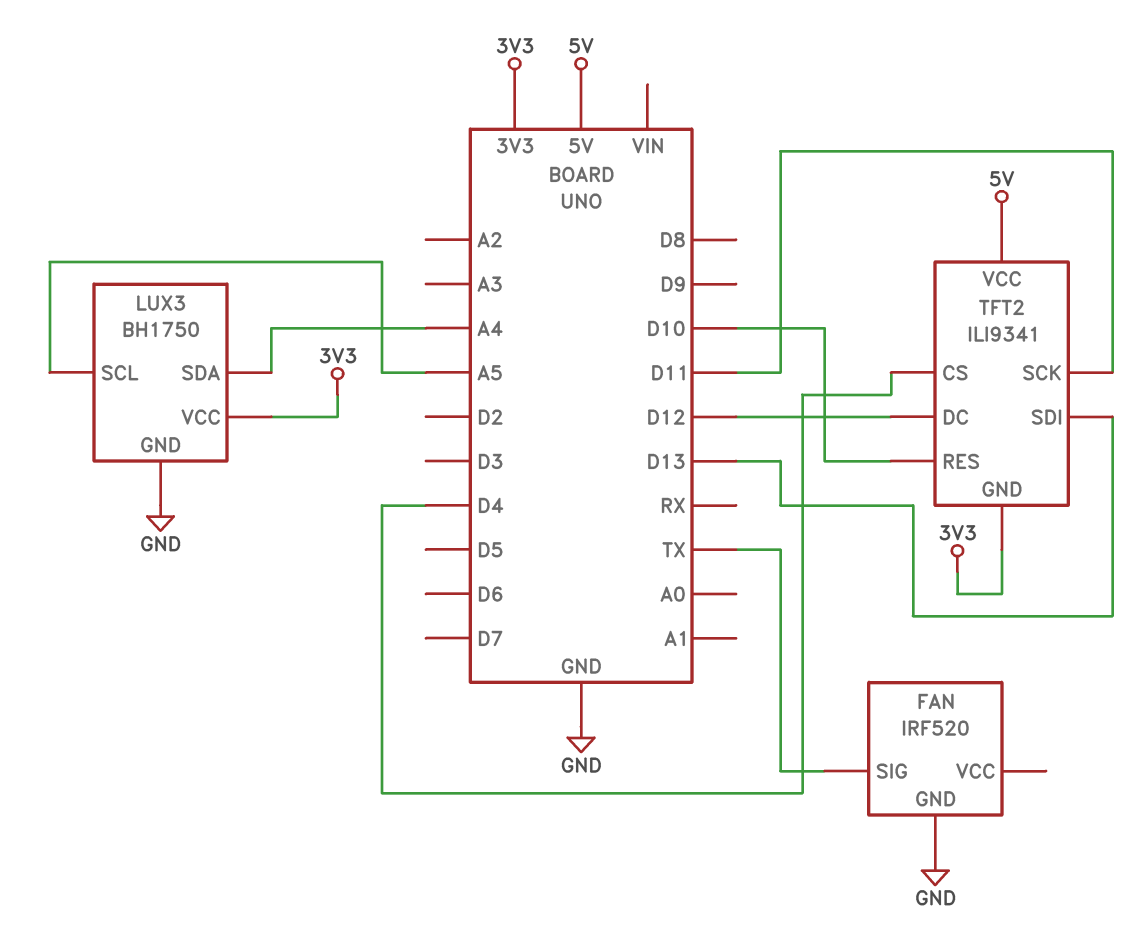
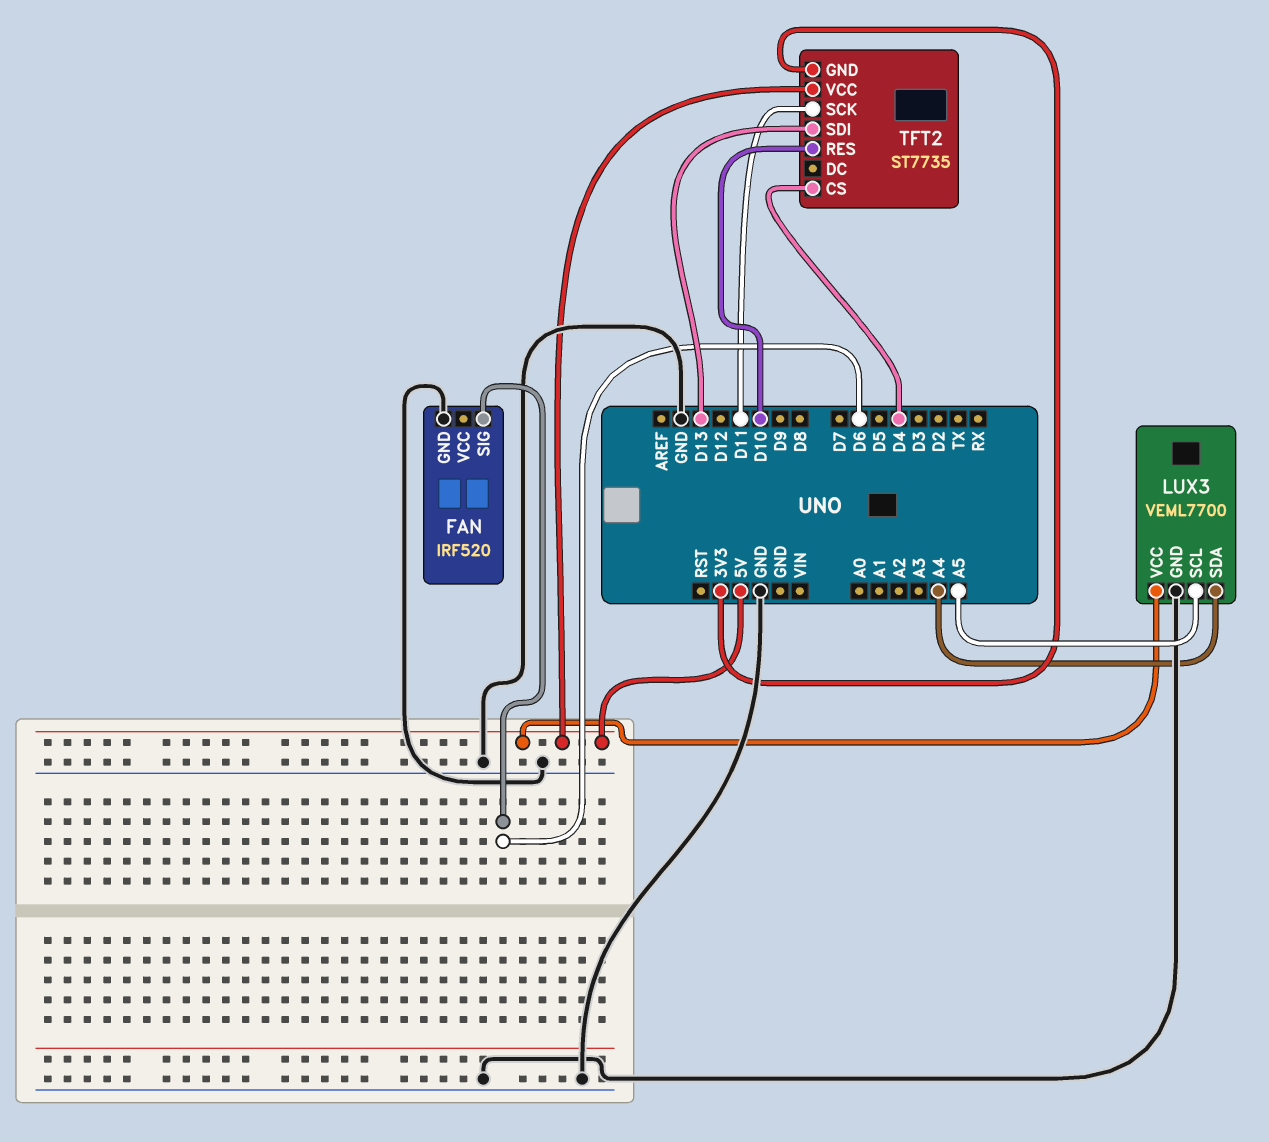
FAN pin SIG: TX -> D6
LUX3: BH1750 -> VEML7700
LUX3 pin VCC: 3V3 -> 5V
TFT2: ILI9341 -> ST7735
TFT2 pin DC: D12 -> none

